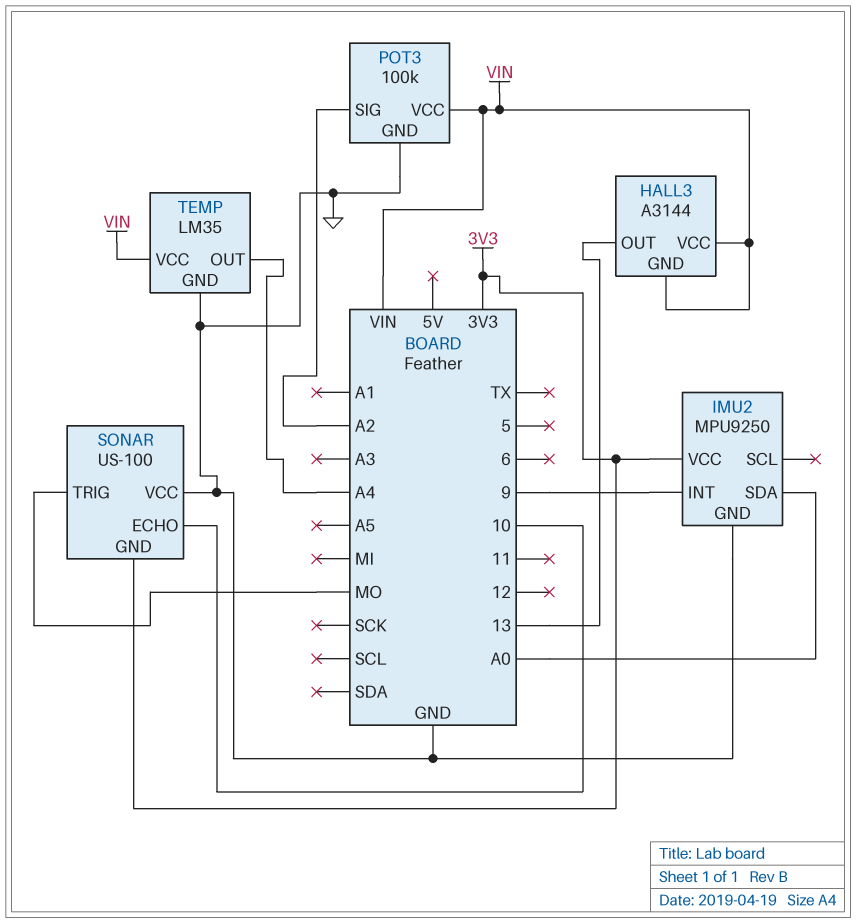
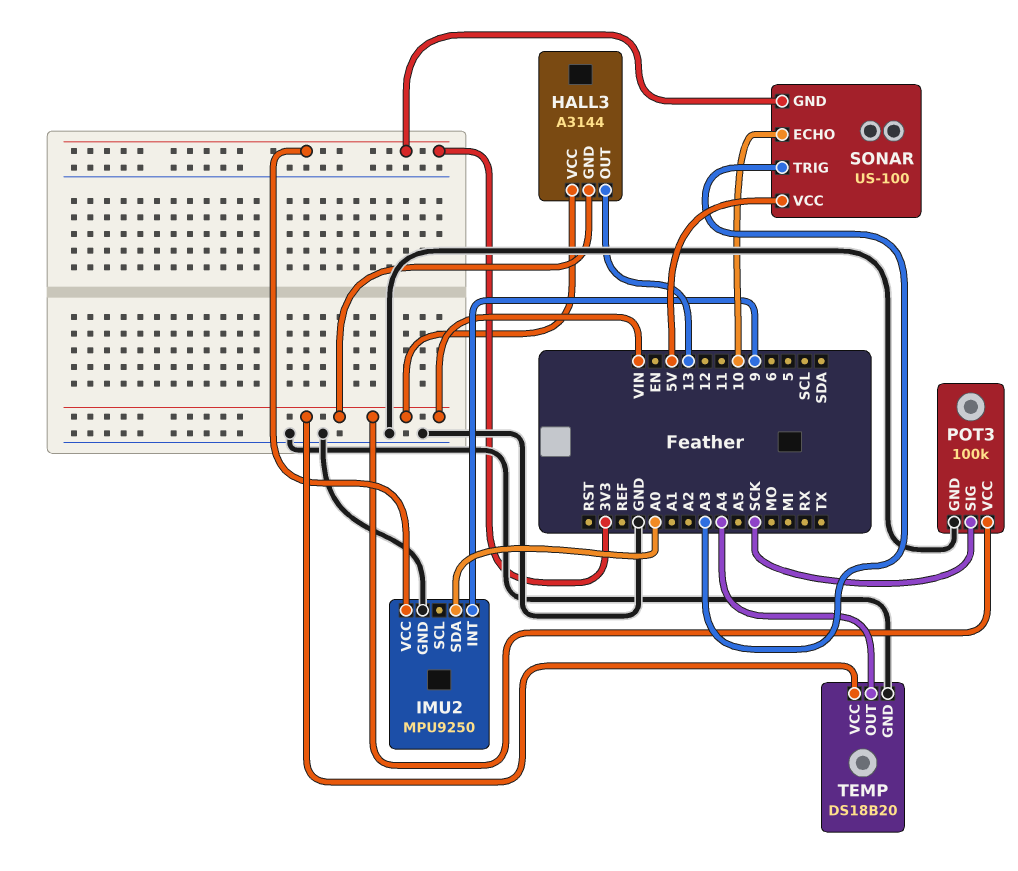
POT3 pin SIG: A2 -> SCK
SONAR pin TRIG: MO -> A3
SONAR pin VCC: GND -> 5V
TEMP: LM35 -> DS18B20

